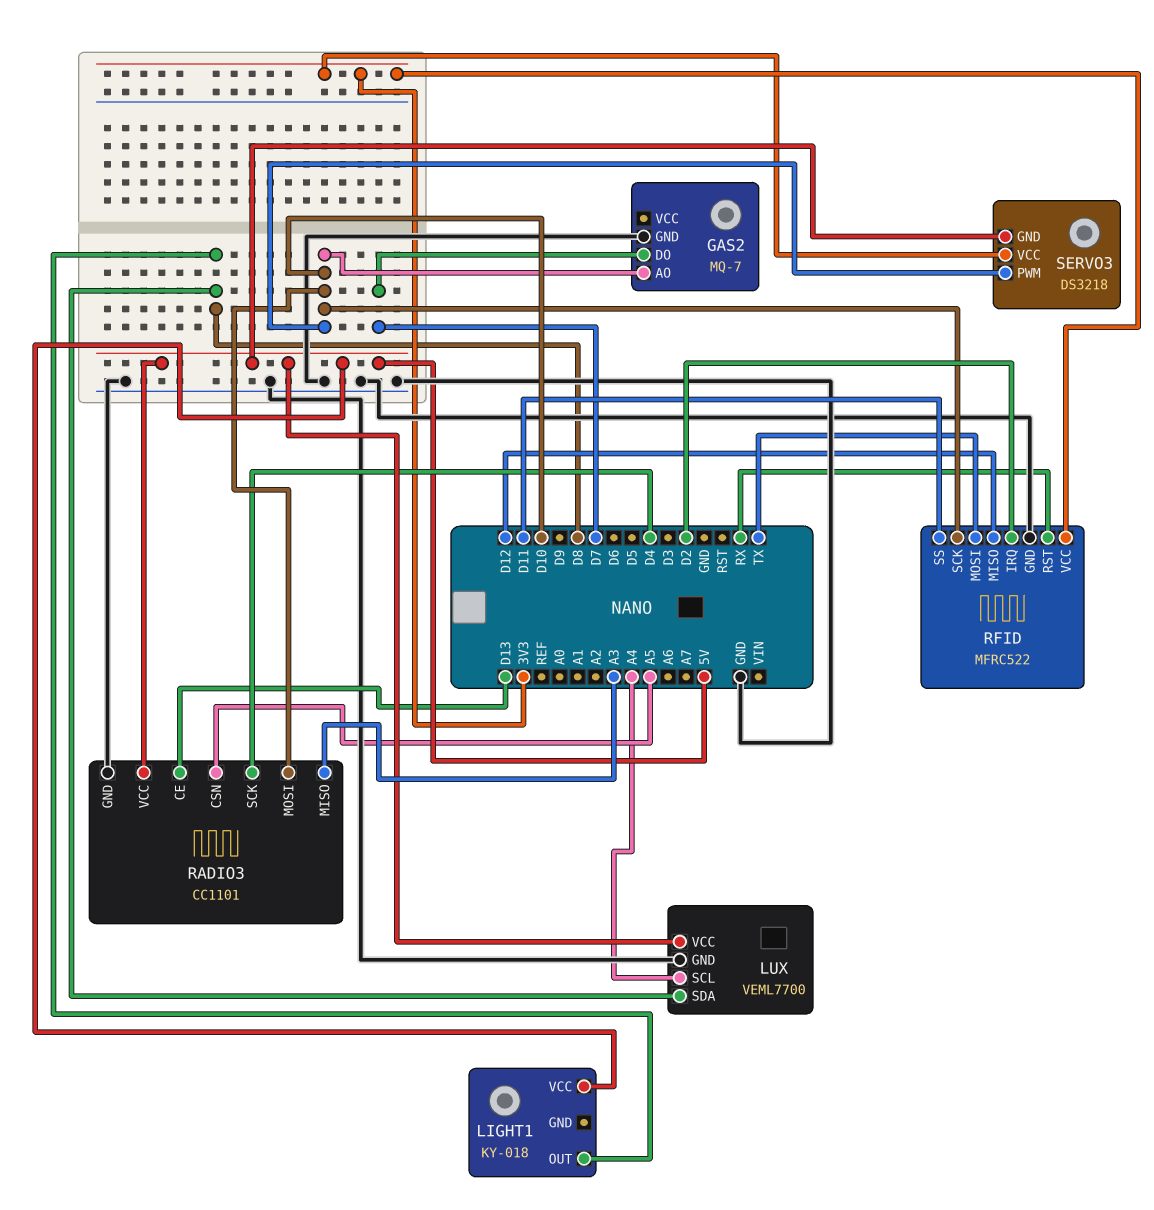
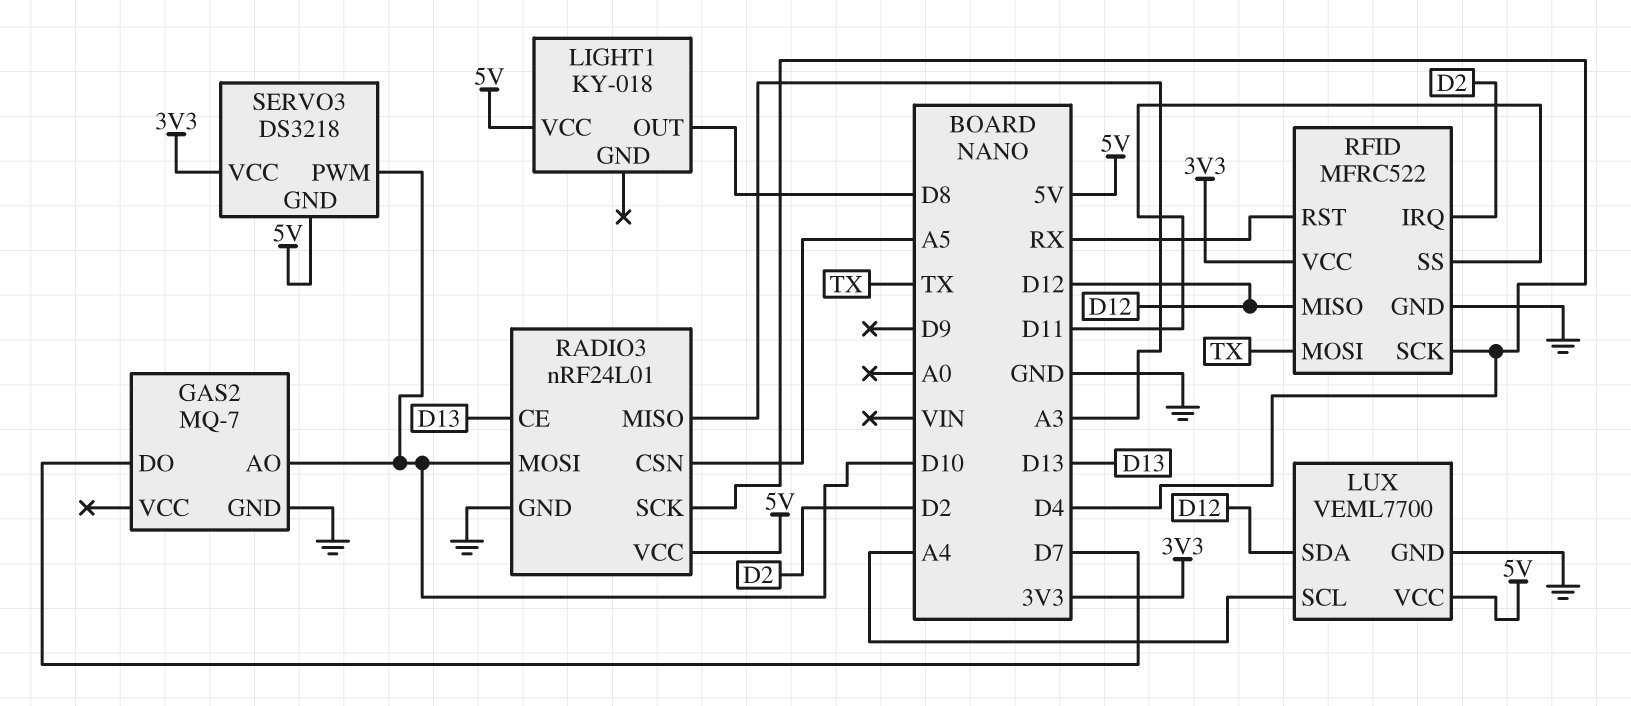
LUX pin SDA: D8 -> D12
RADIO3: CC1101 -> nRF24L01
RFID pin SCK: D10 -> D4

